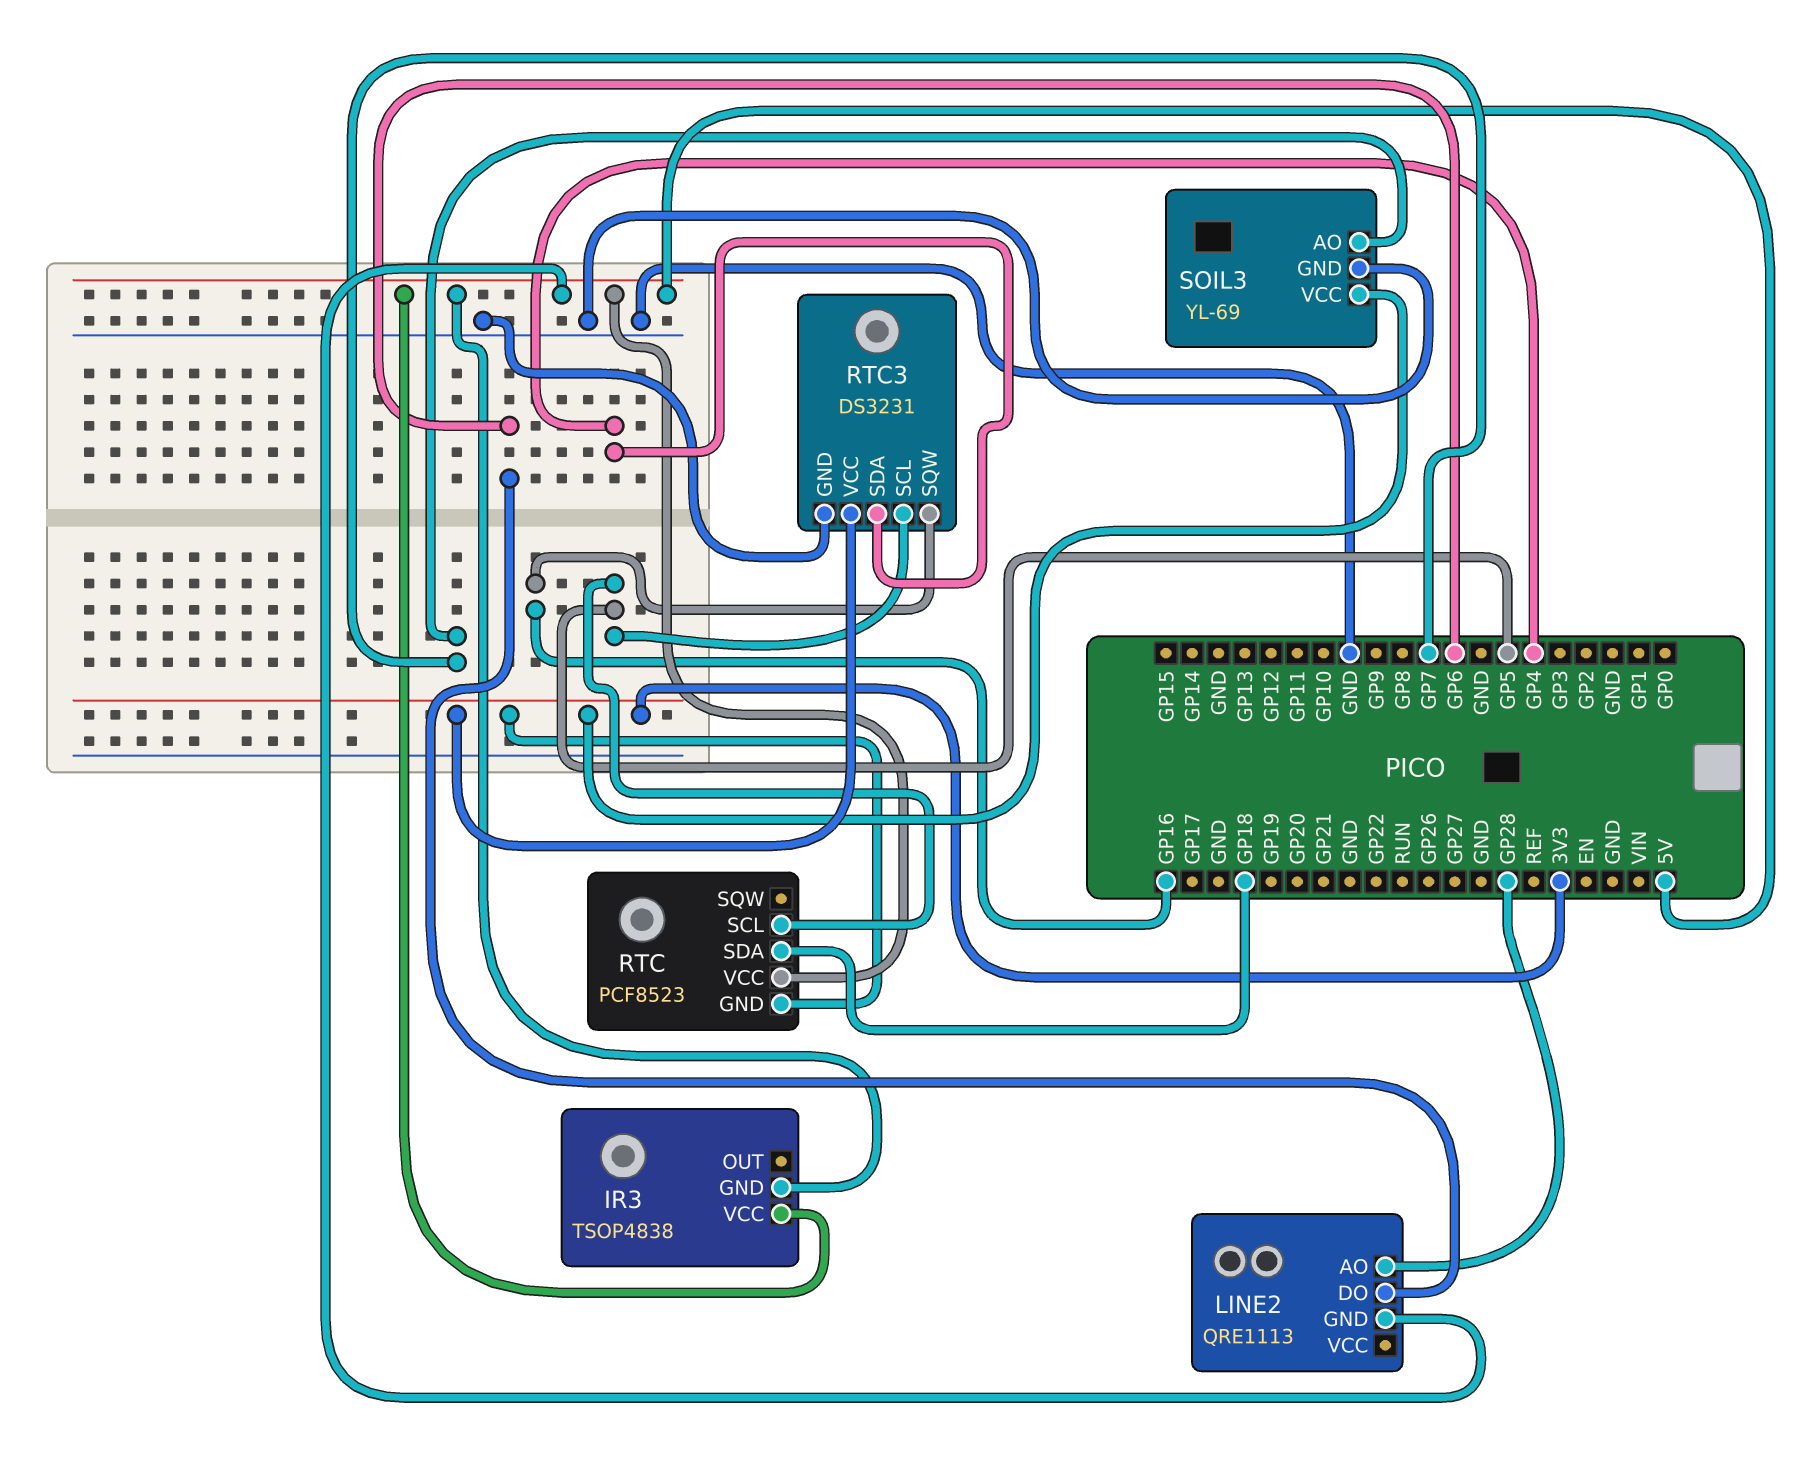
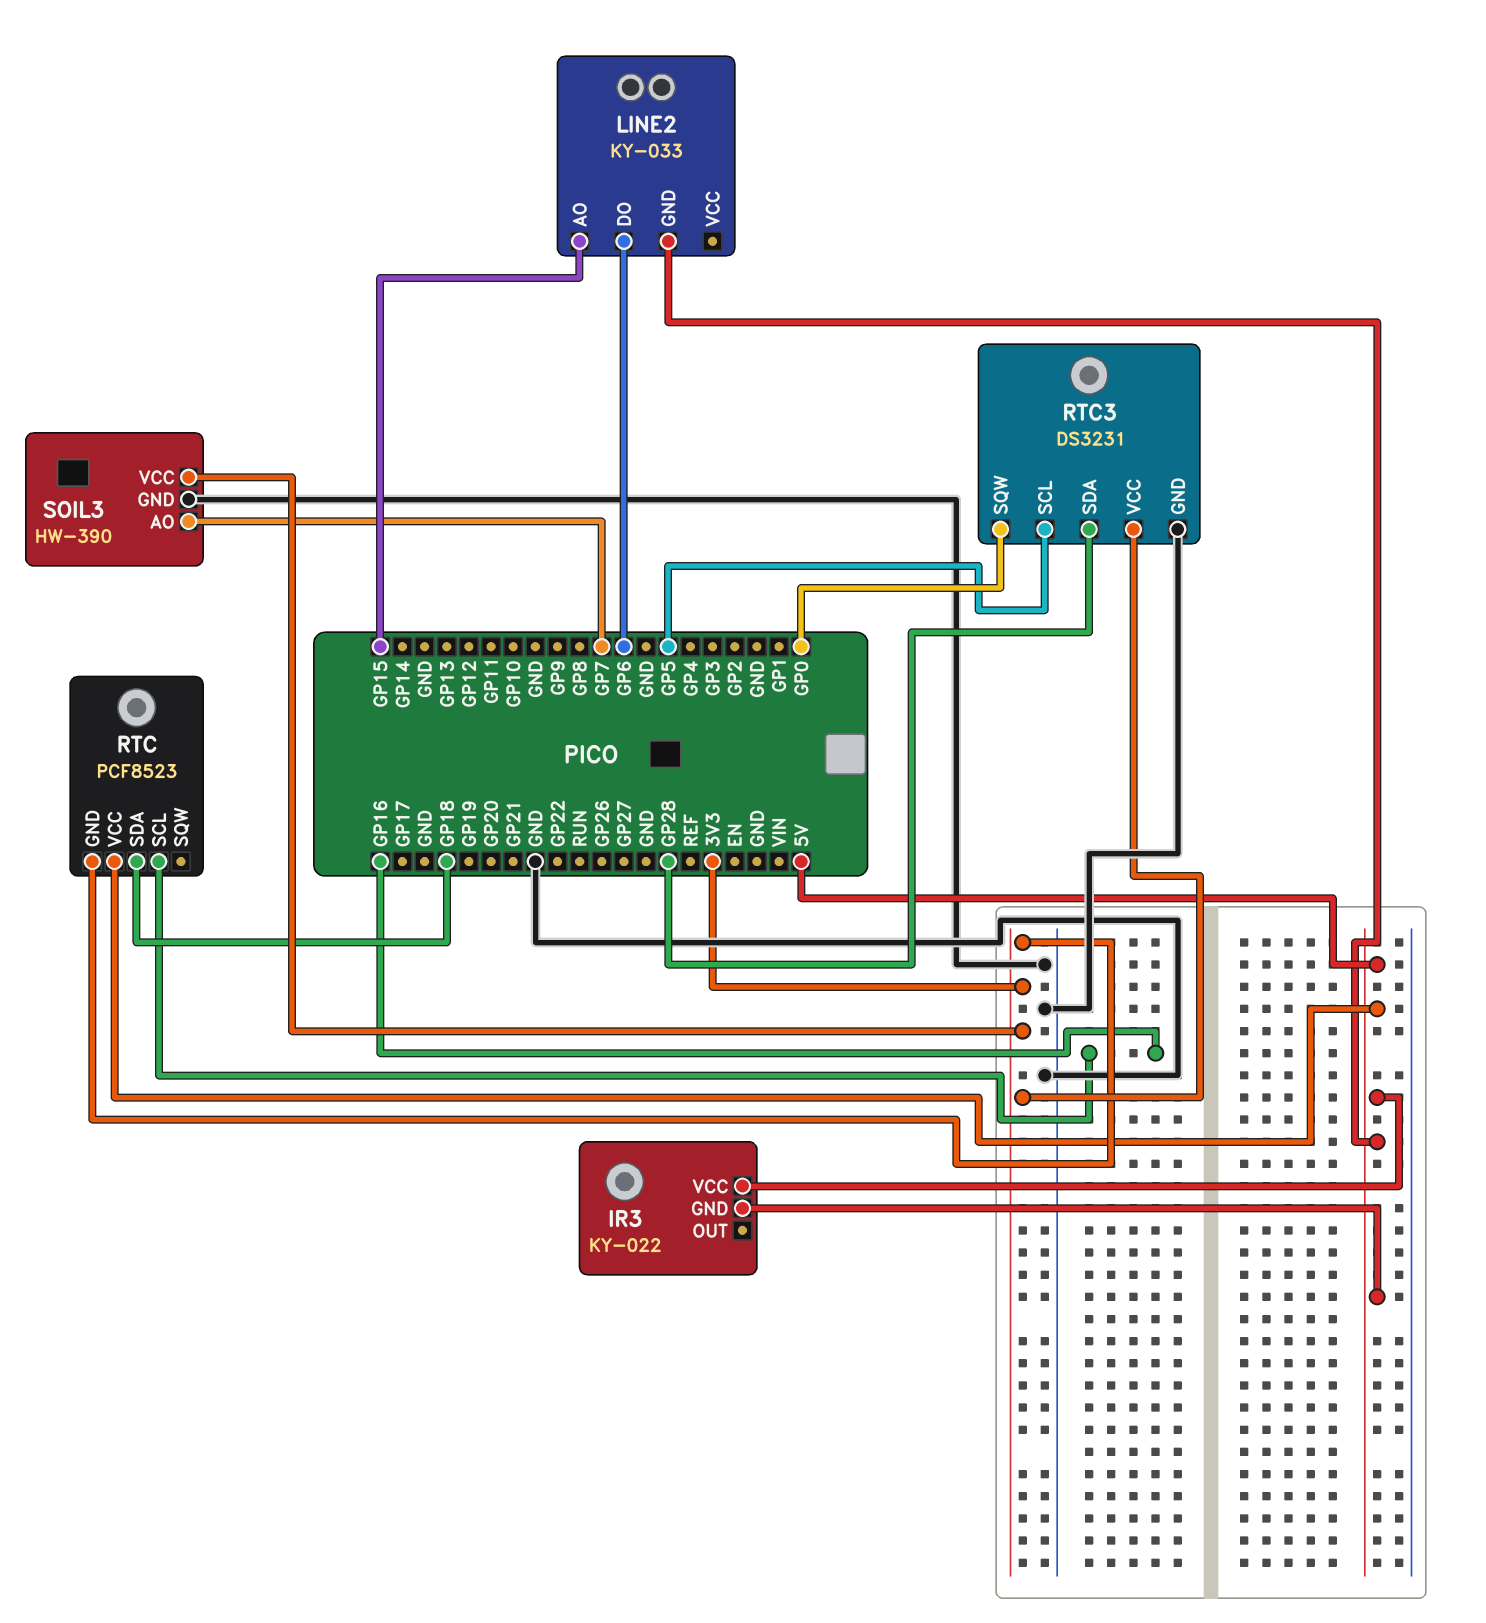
IR3: TSOP4838 -> KY-022
LINE2: QRE1113 -> KY-033
LINE2 pin AO: GP28 -> GP15
RTC pin SCL: GP5 -> GP16
RTC3 pin SDA: GP4 -> GP28
RTC3 pin SQW: GP16 -> GP0
SOIL3: YL-69 -> HW-390

